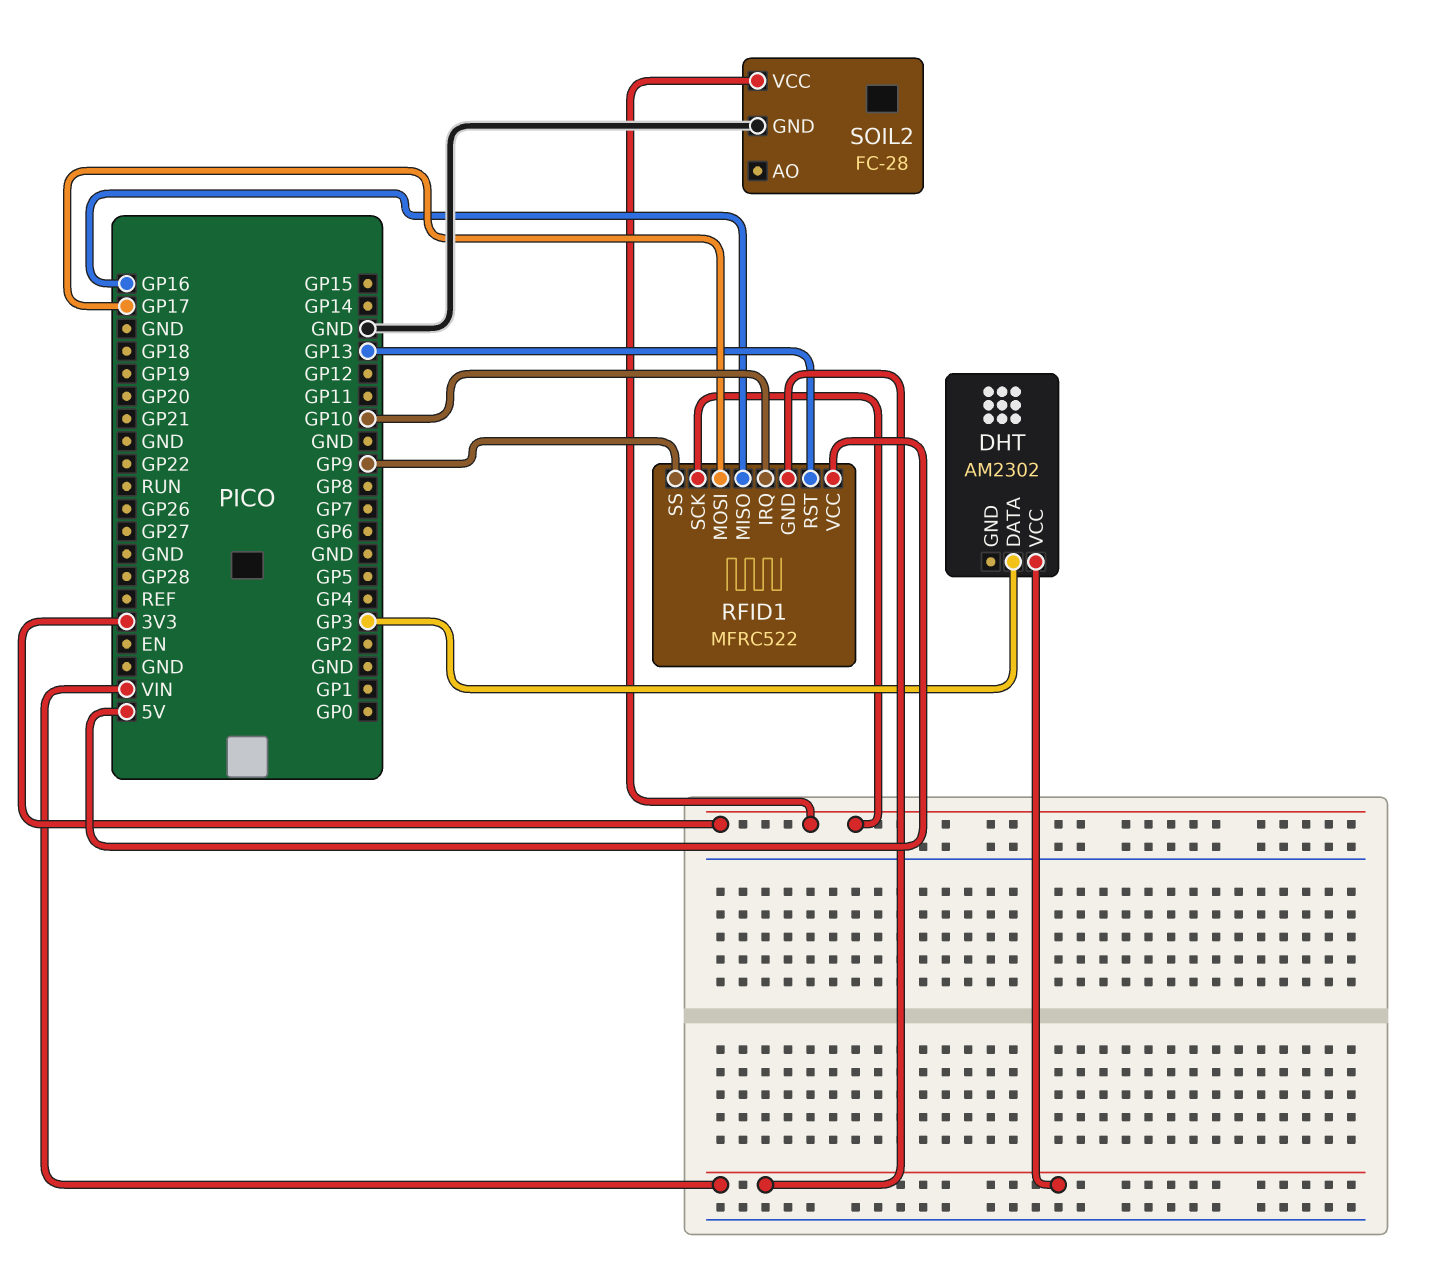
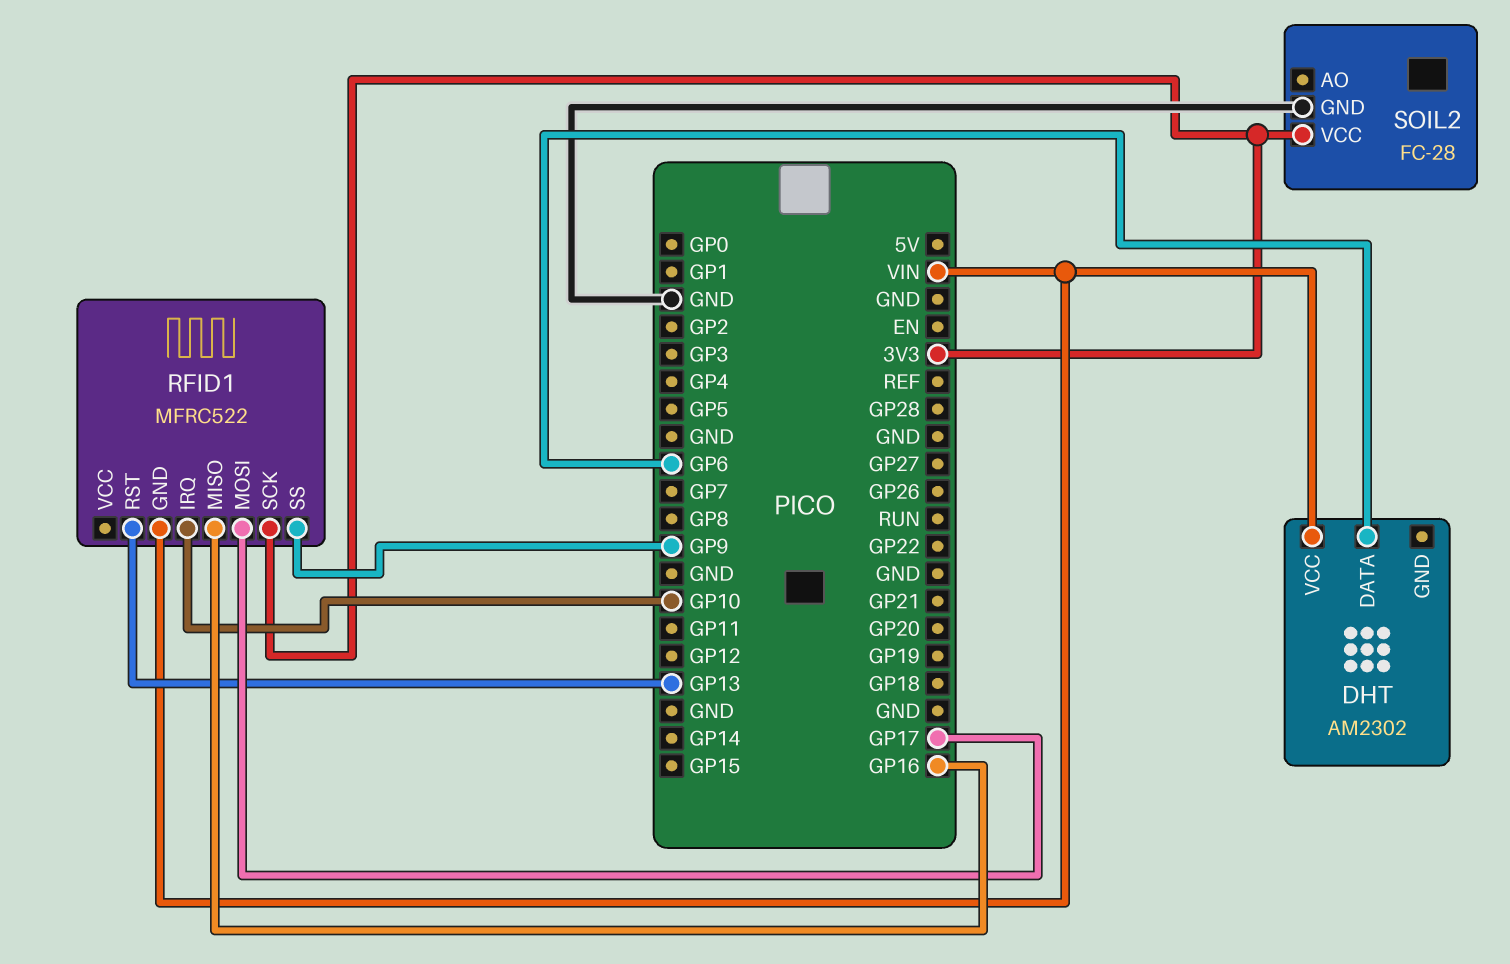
DHT pin DATA: GP3 -> GP6
RFID1 pin VCC: 5V -> none

